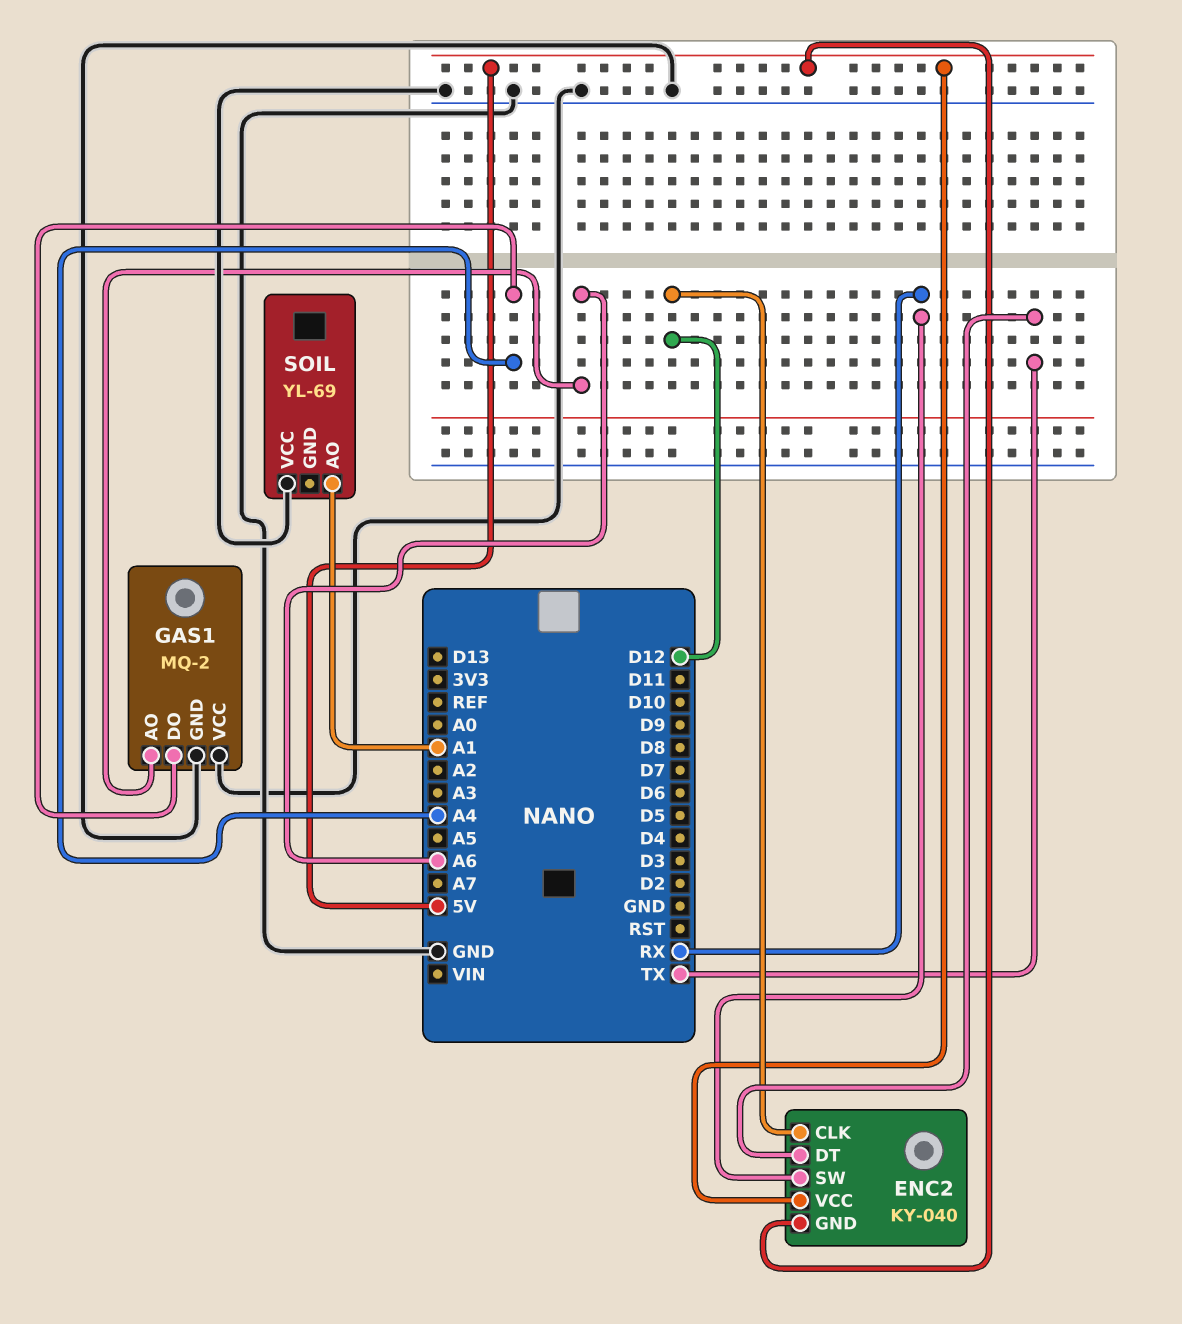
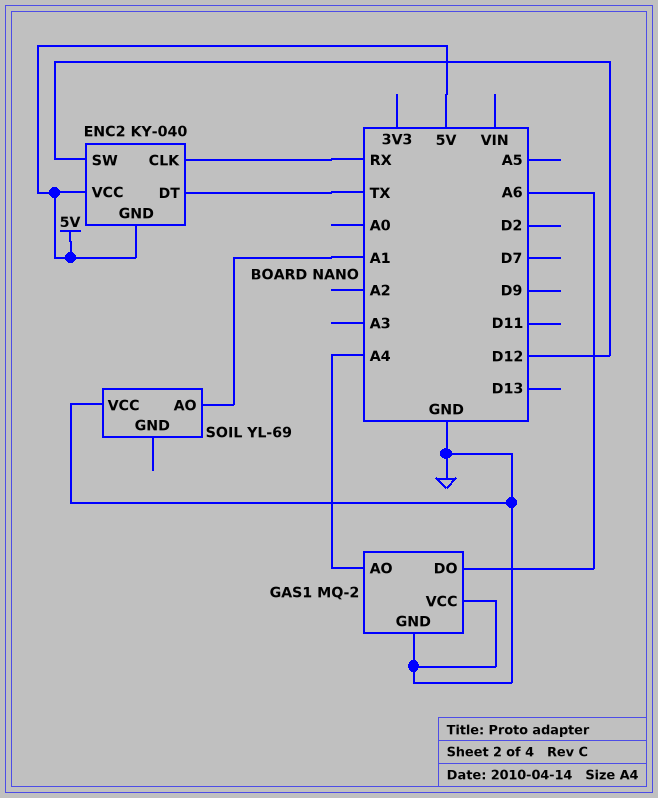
ENC2 pin CLK: D12 -> RX
ENC2 pin SW: RX -> D12
GAS1 pin AO: A6 -> A4
GAS1 pin DO: A4 -> A6

